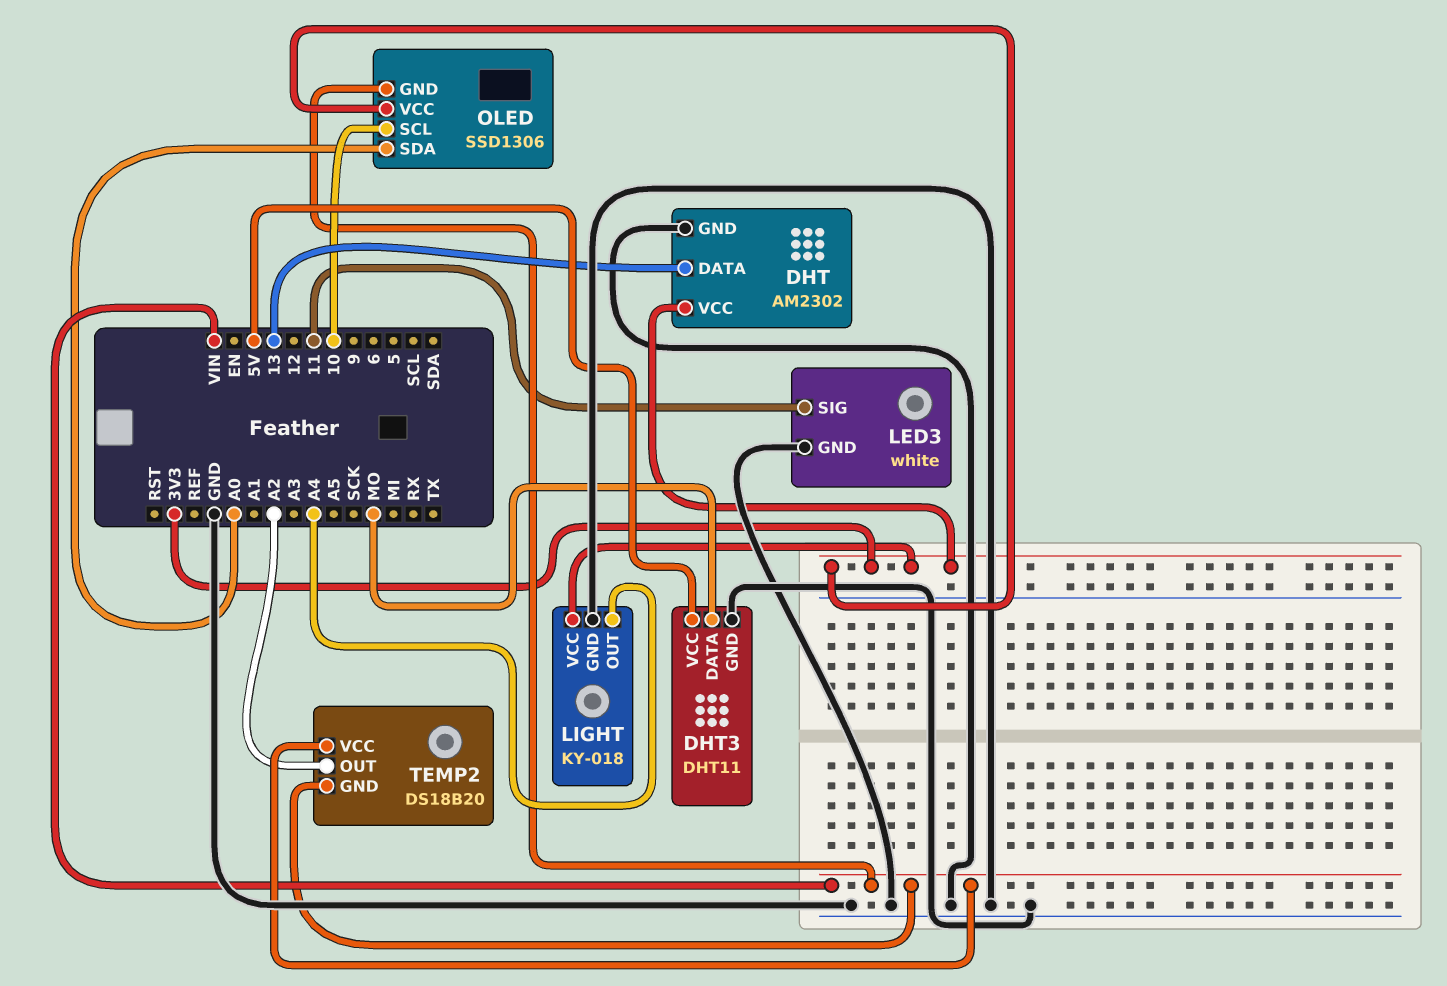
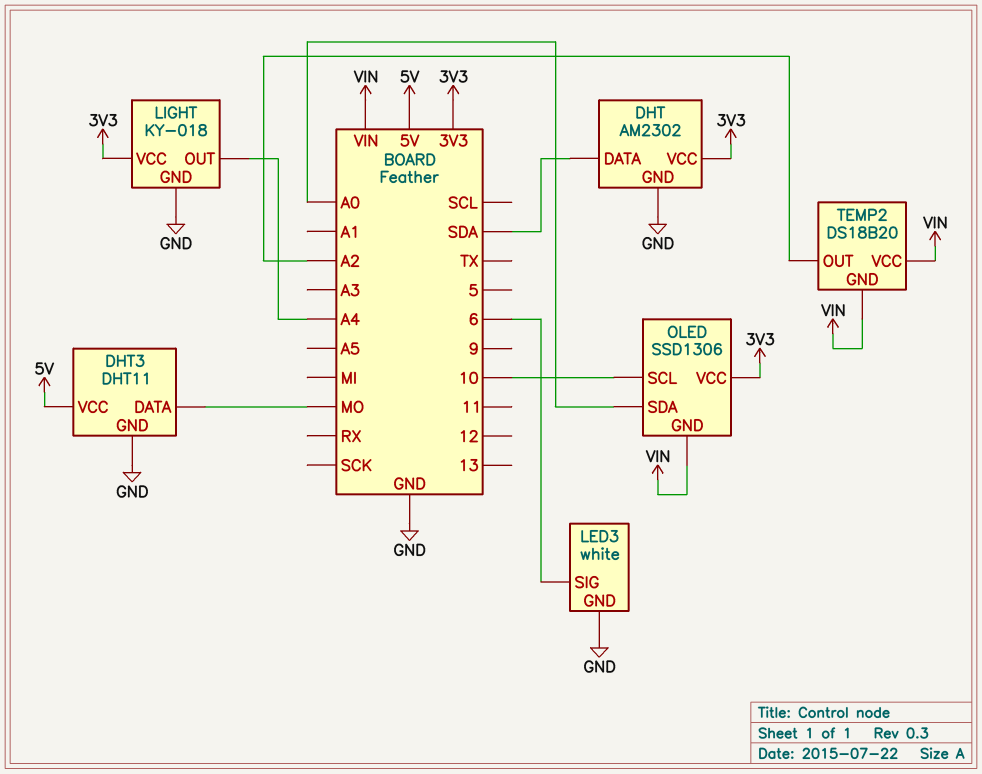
DHT pin DATA: 13 -> SDA
LED3 pin SIG: 11 -> 6

